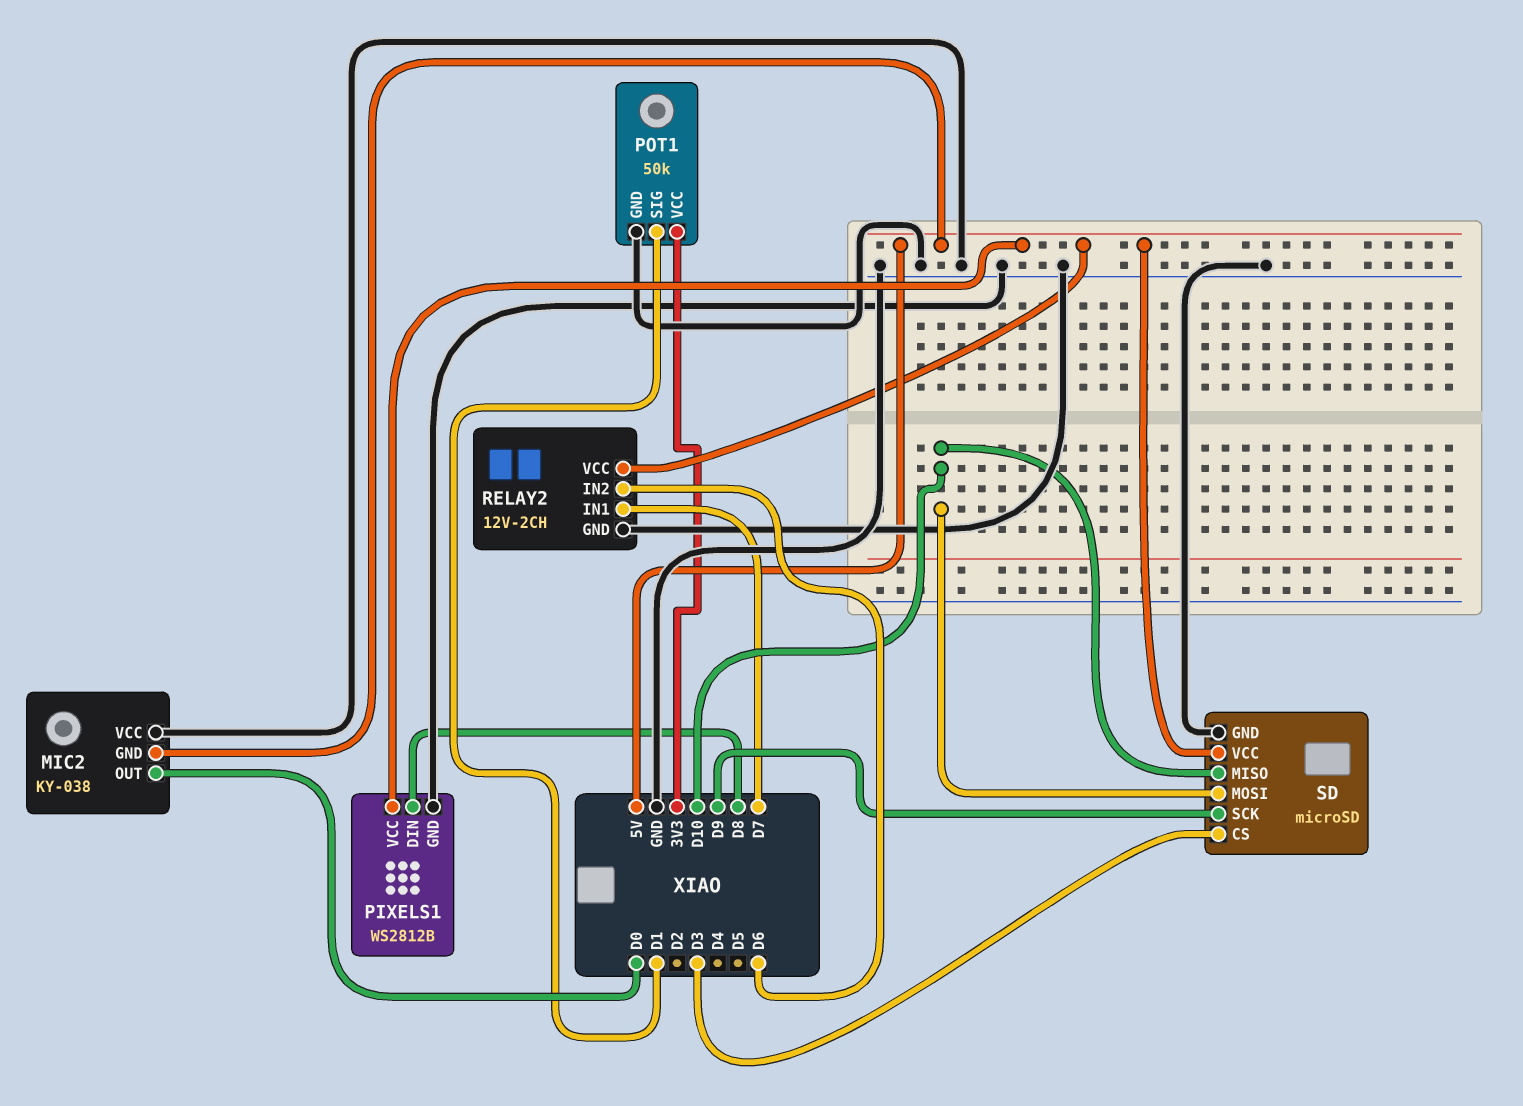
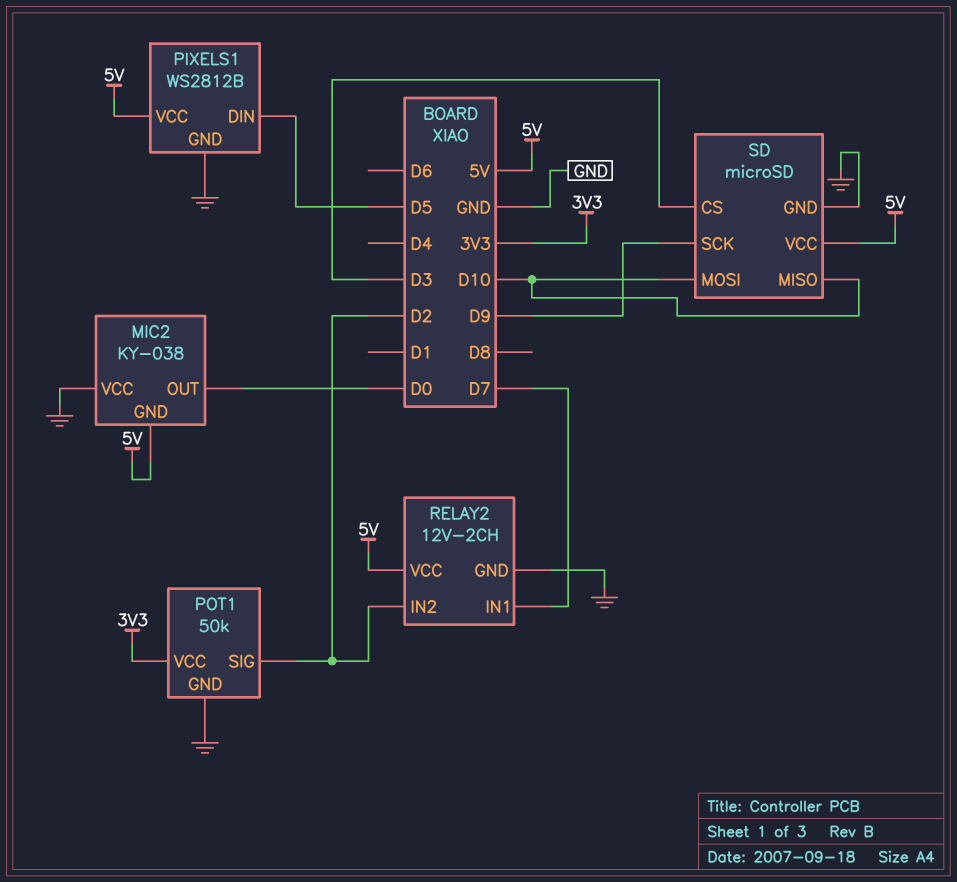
PIXELS1 pin DIN: D8 -> D5
POT1 pin SIG: D1 -> D2
RELAY2 pin IN2: D6 -> D2

